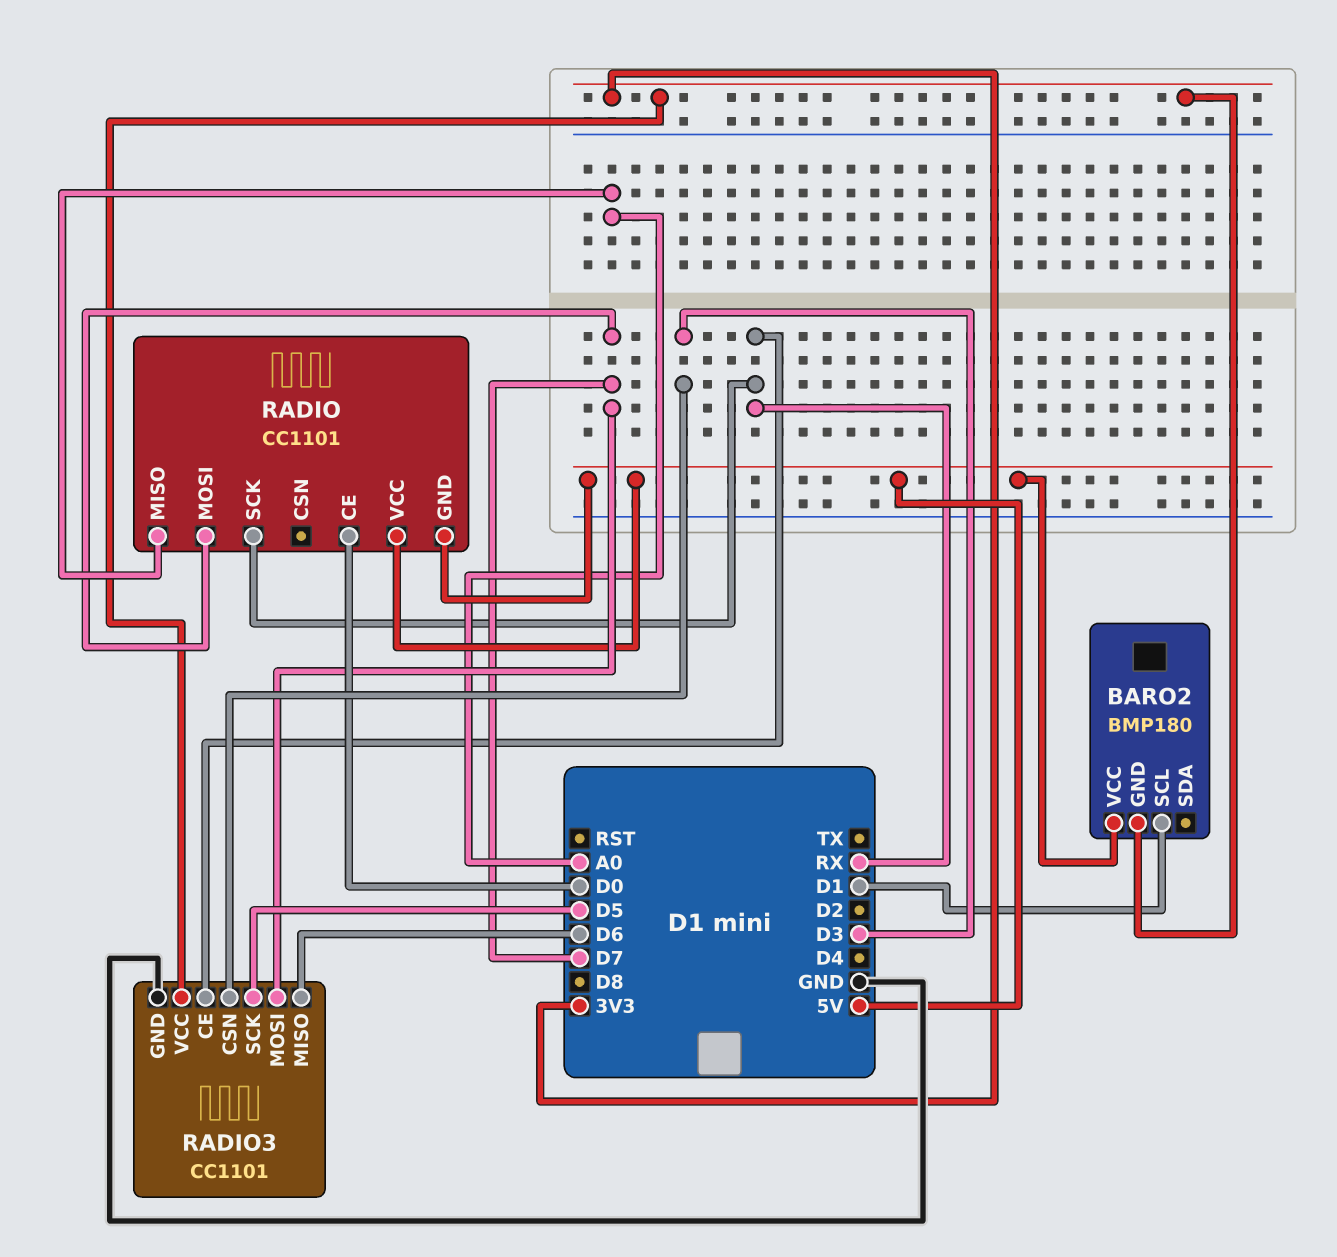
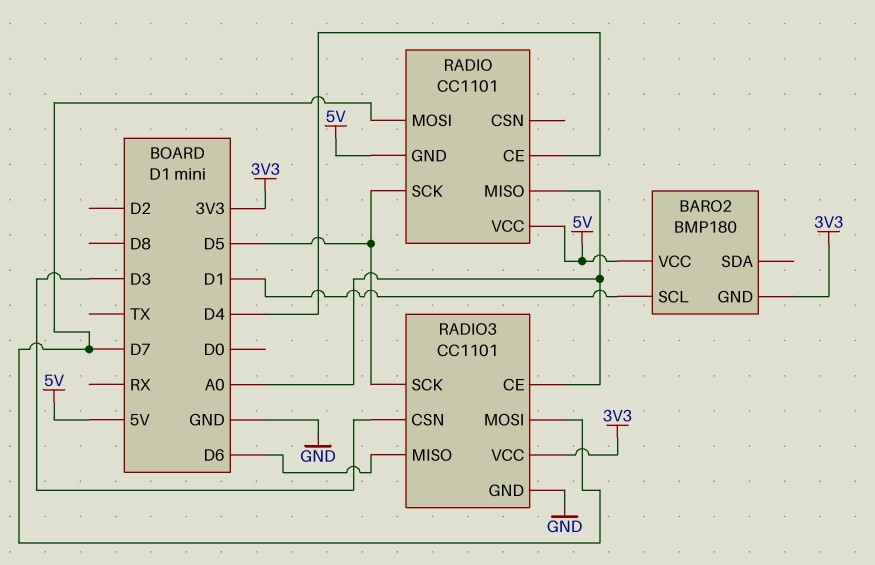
RADIO pin CE: D0 -> D4
RADIO pin SCK: RX -> D5
RADIO3 pin CE: RX -> A0

